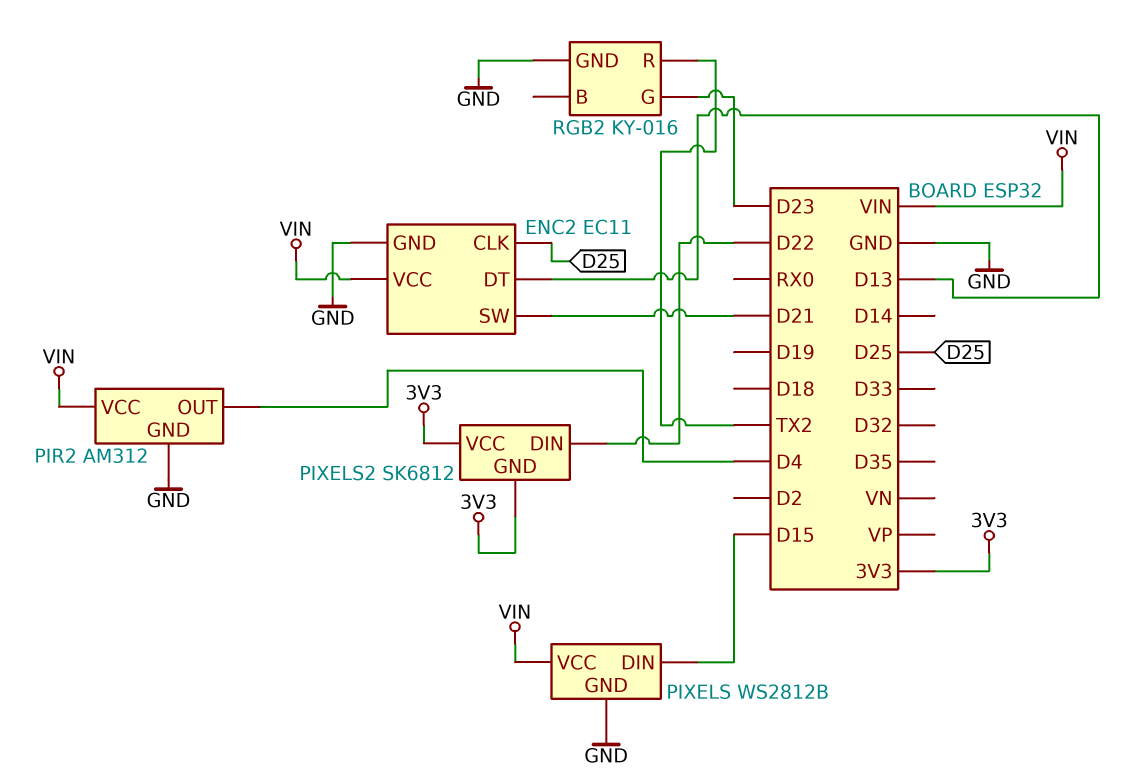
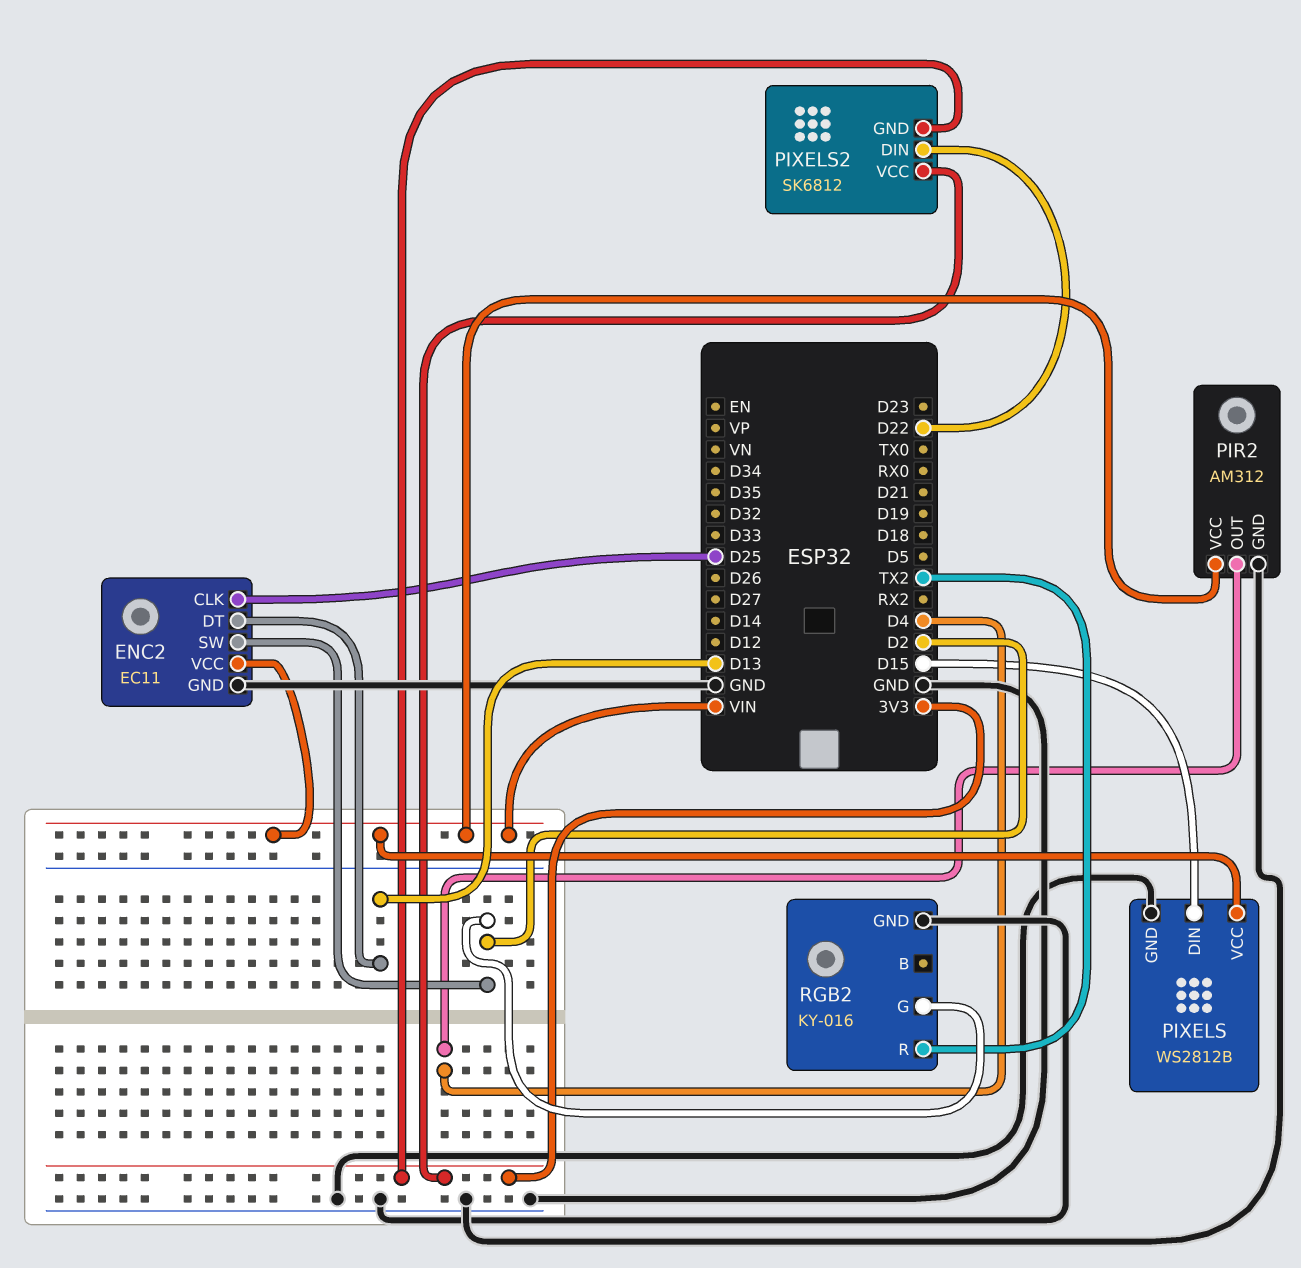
ENC2 pin SW: D21 -> D2
RGB2 pin G: D23 -> D2

